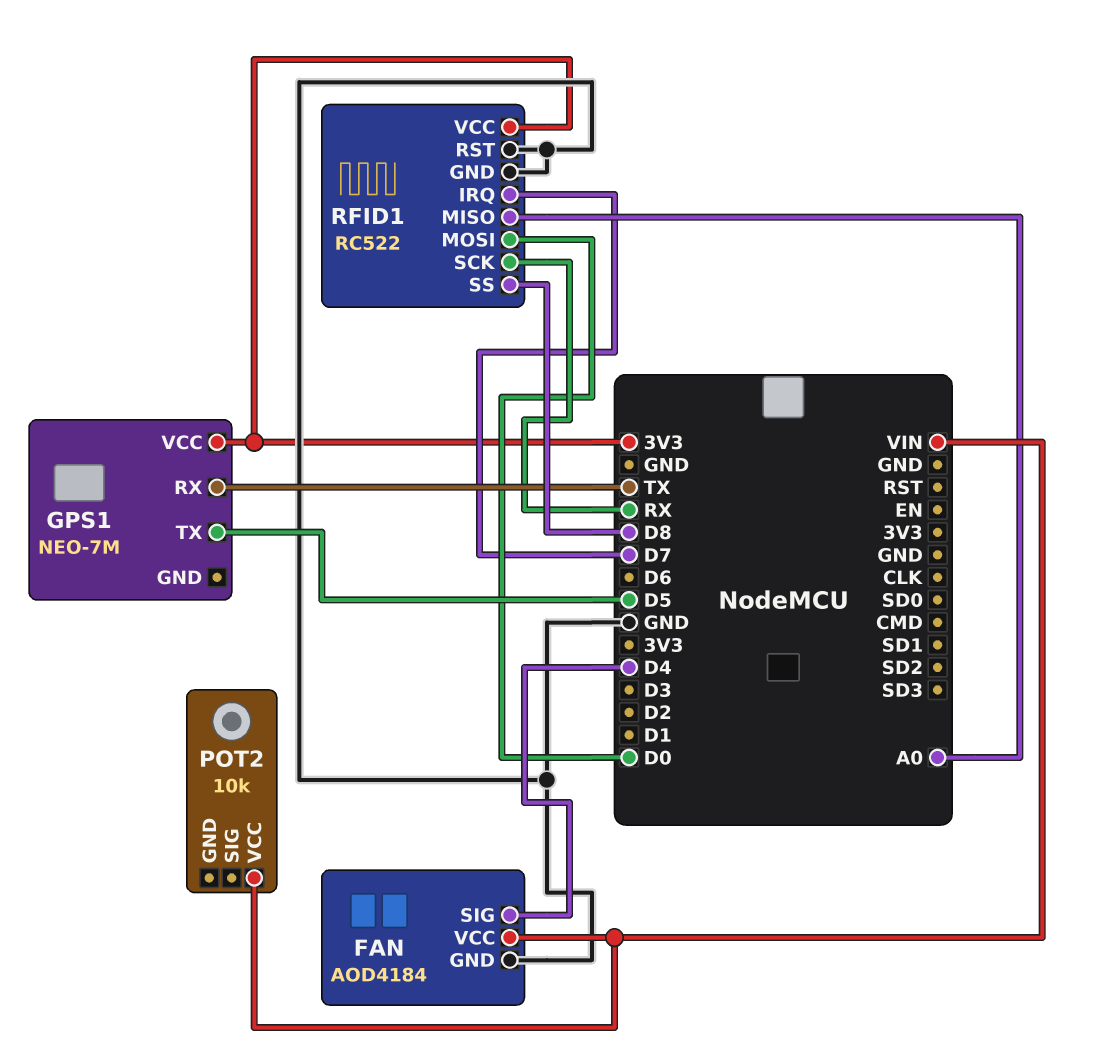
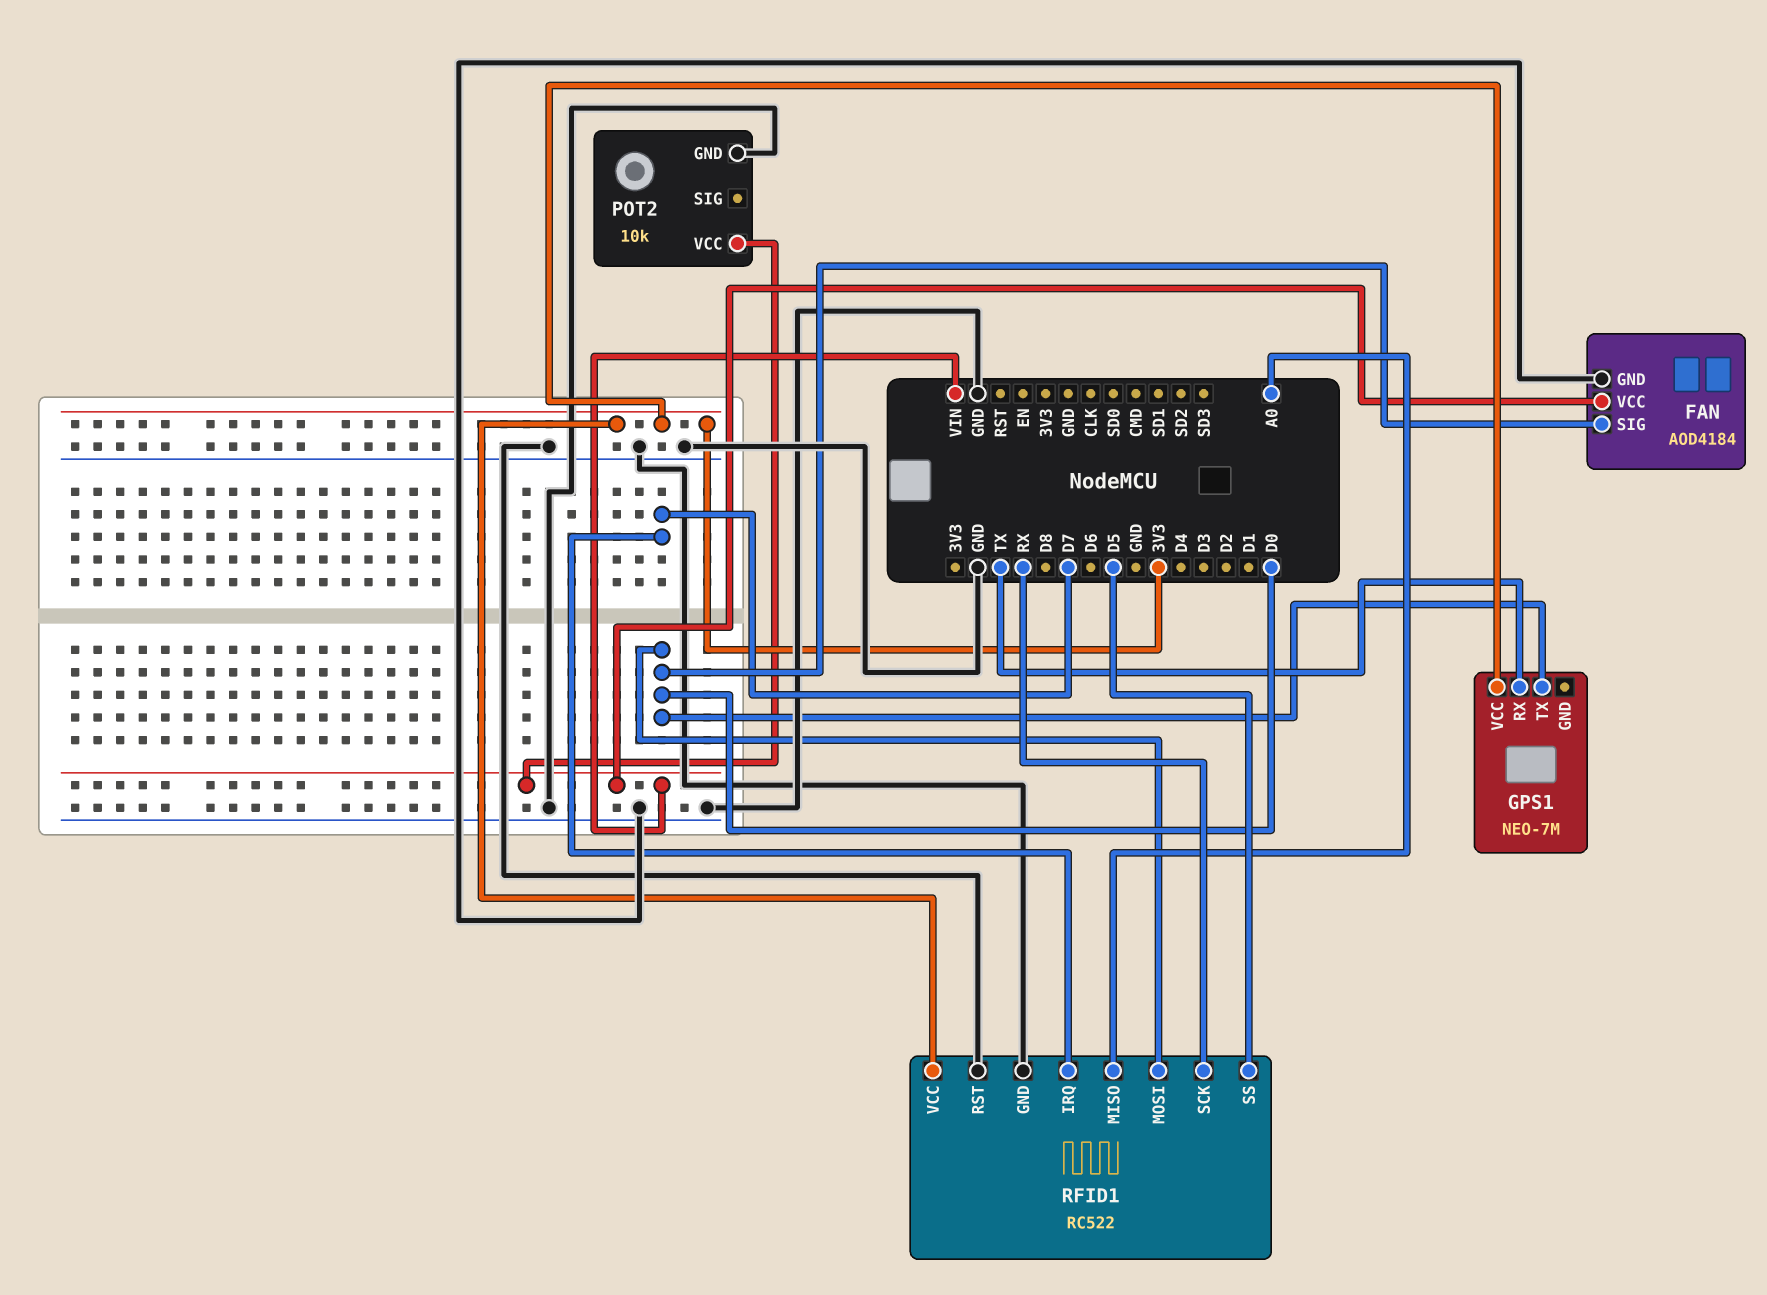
FAN pin SIG: D4 -> D0
GPS1 pin TX: D5 -> D0
POT2 pin GND: none -> GND
RFID1 pin SS: D8 -> D5

